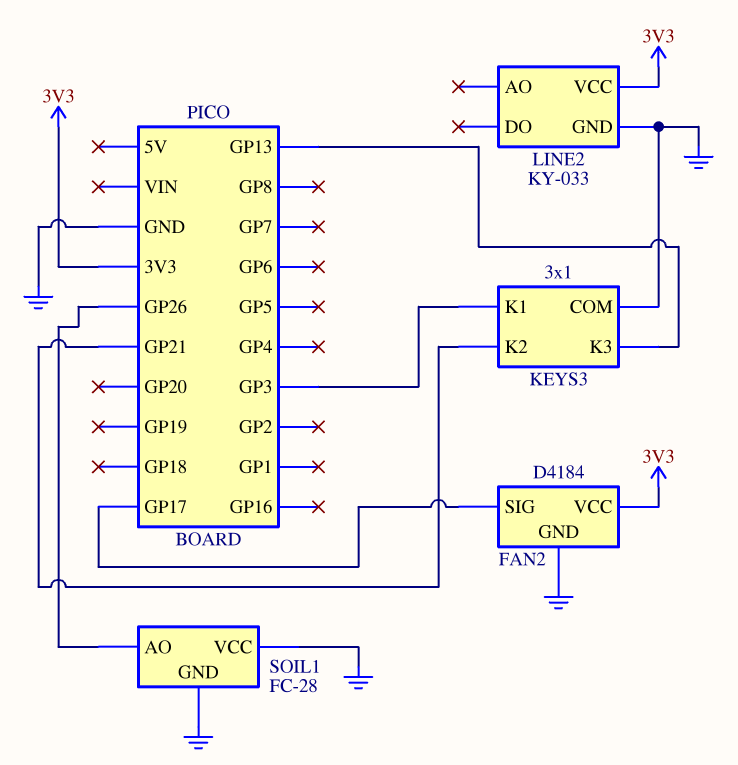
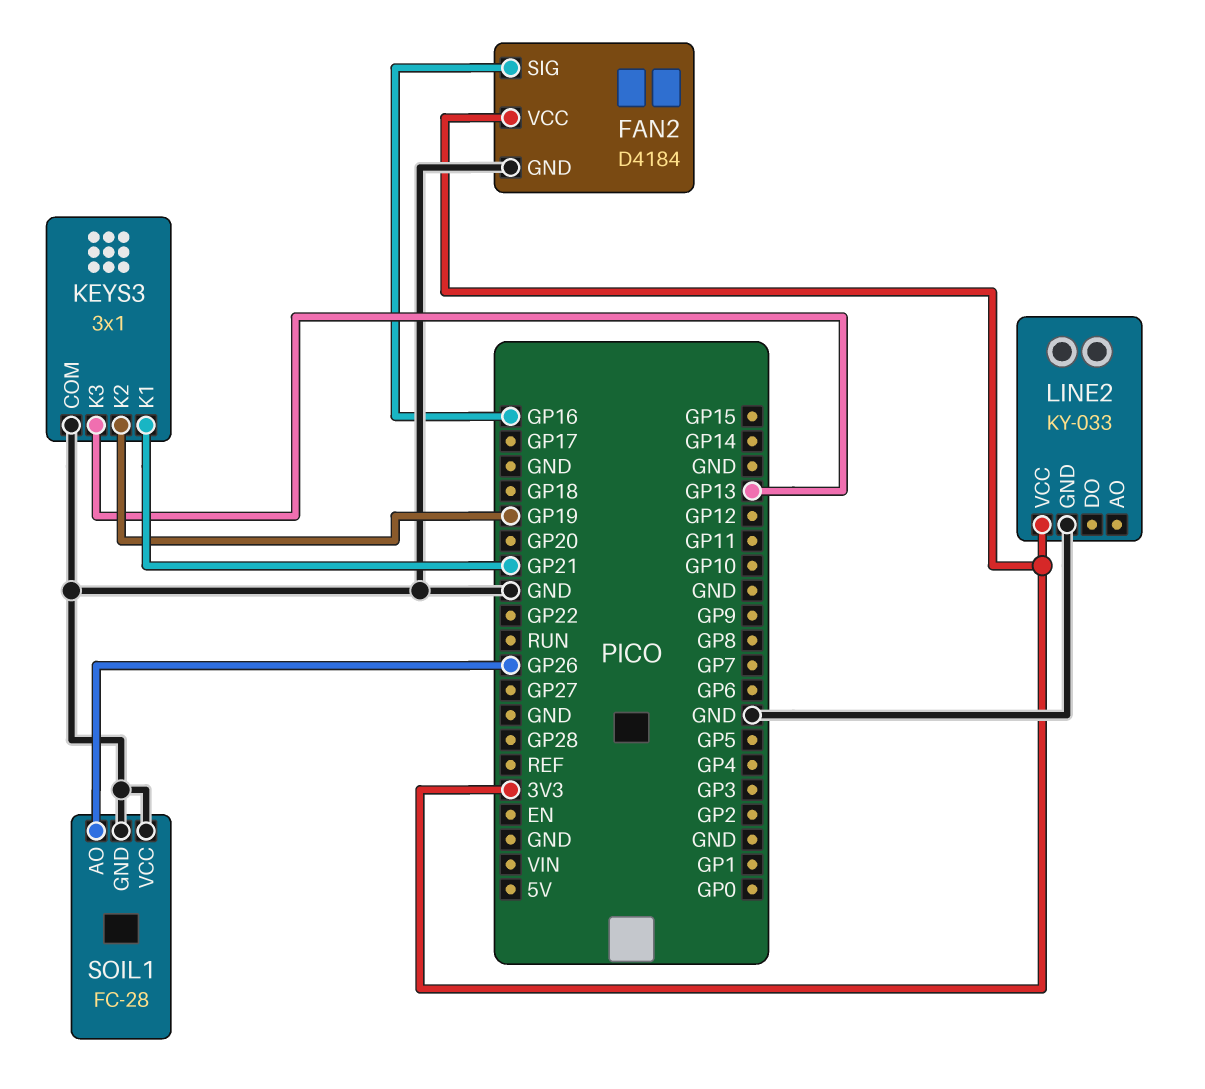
FAN2 pin SIG: GP17 -> GP16
KEYS3 pin K1: GP3 -> GP21
KEYS3 pin K2: GP21 -> GP19

